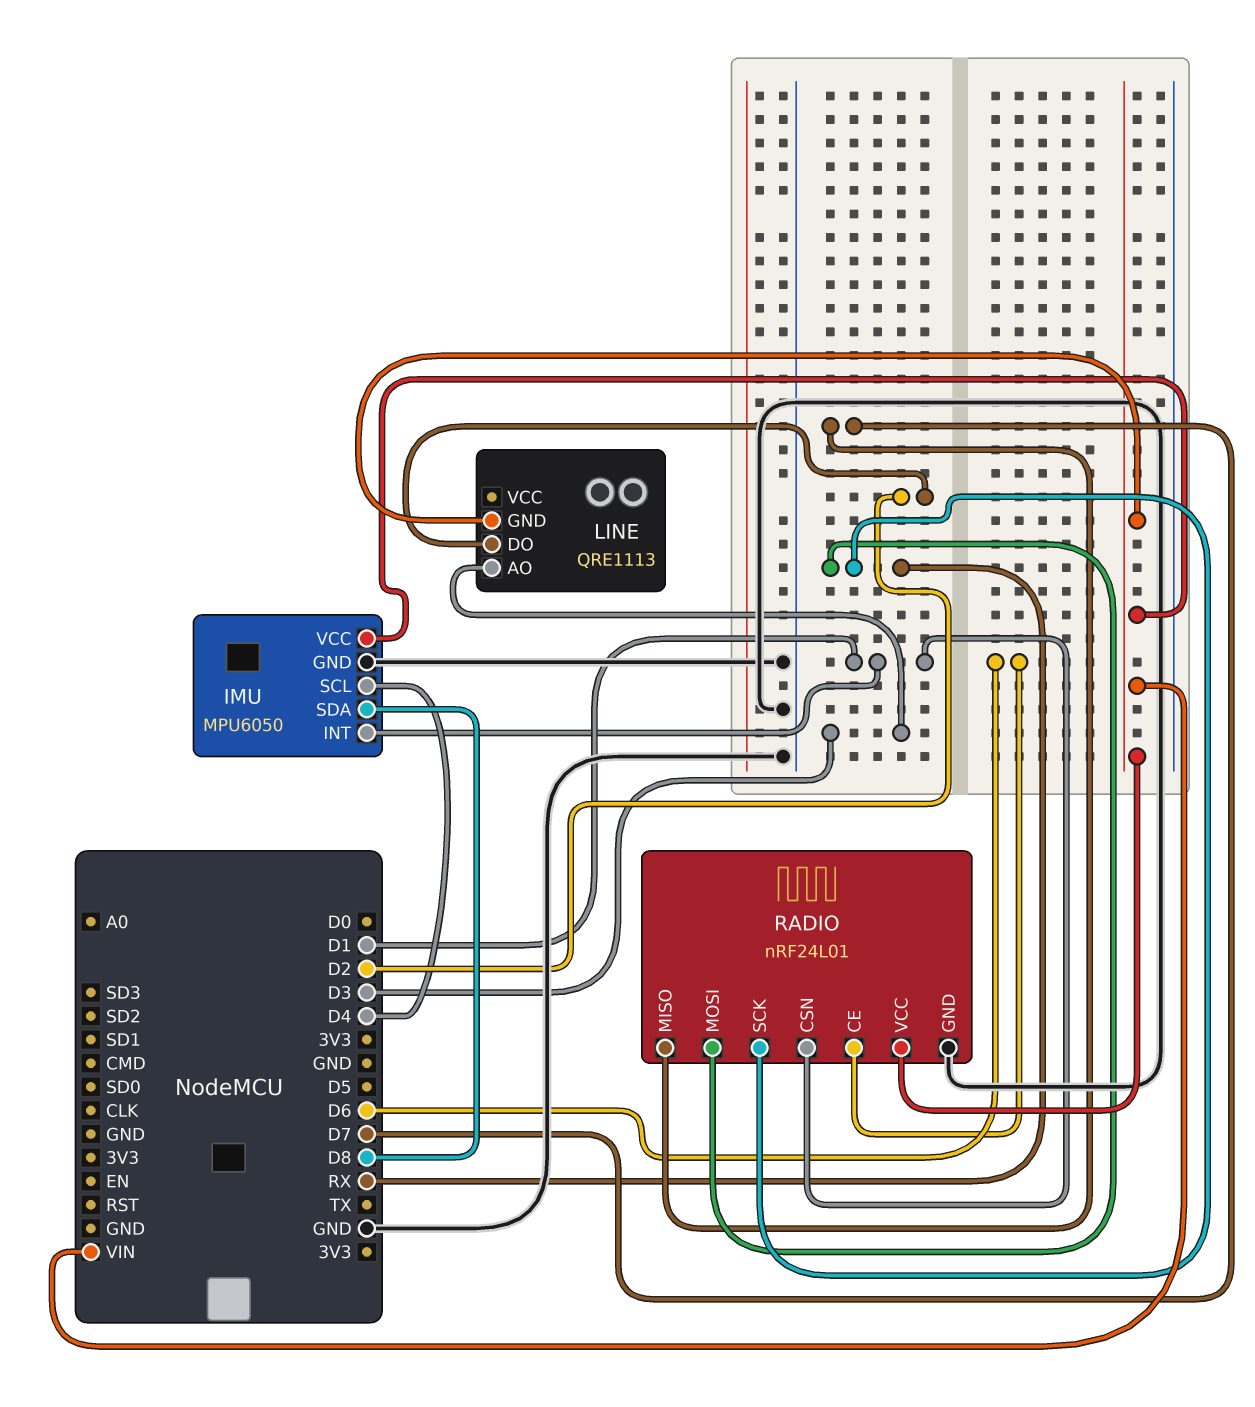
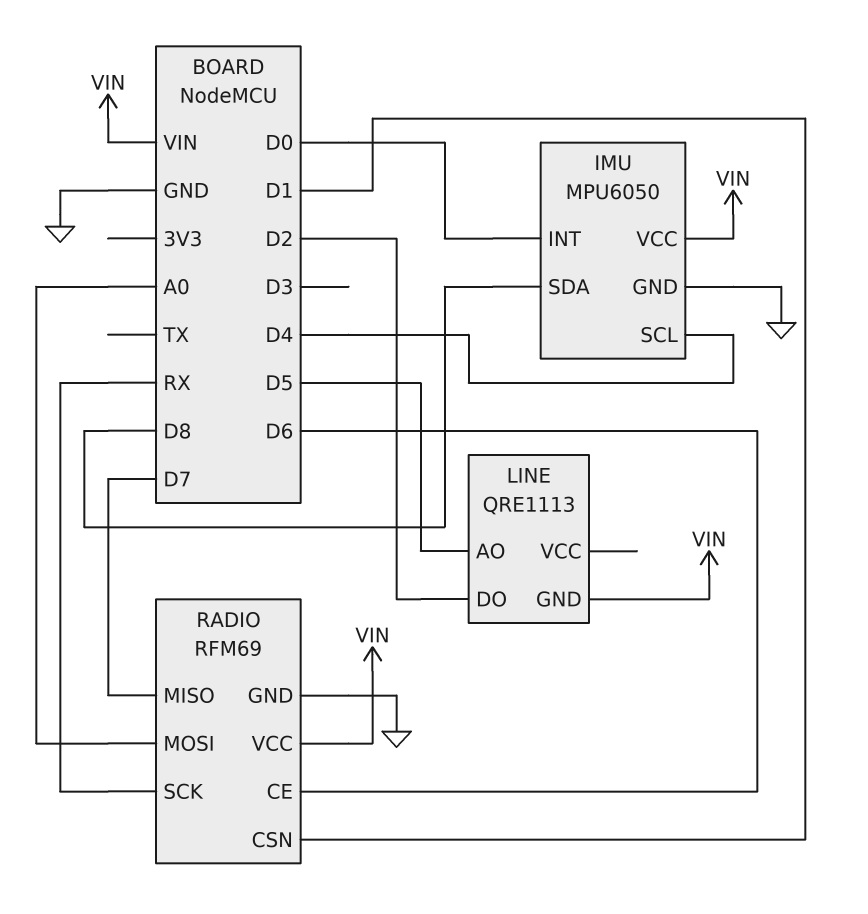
IMU pin INT: D1 -> D0
LINE pin AO: D3 -> D5
RADIO: nRF24L01 -> RFM69
RADIO pin MOSI: RX -> A0

